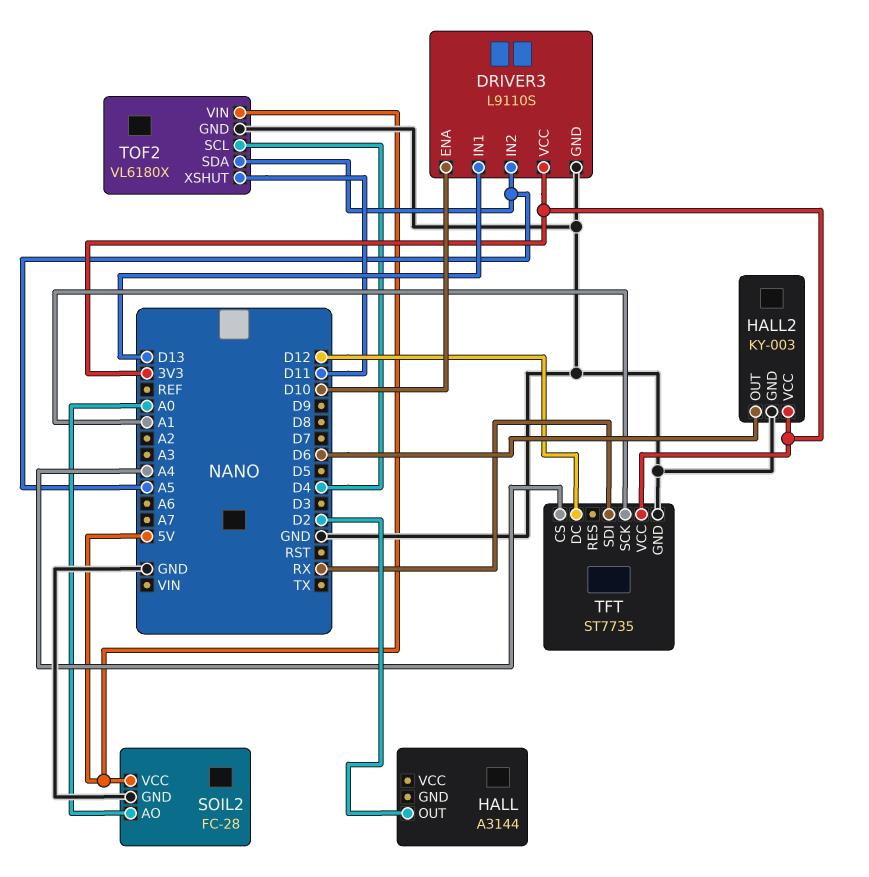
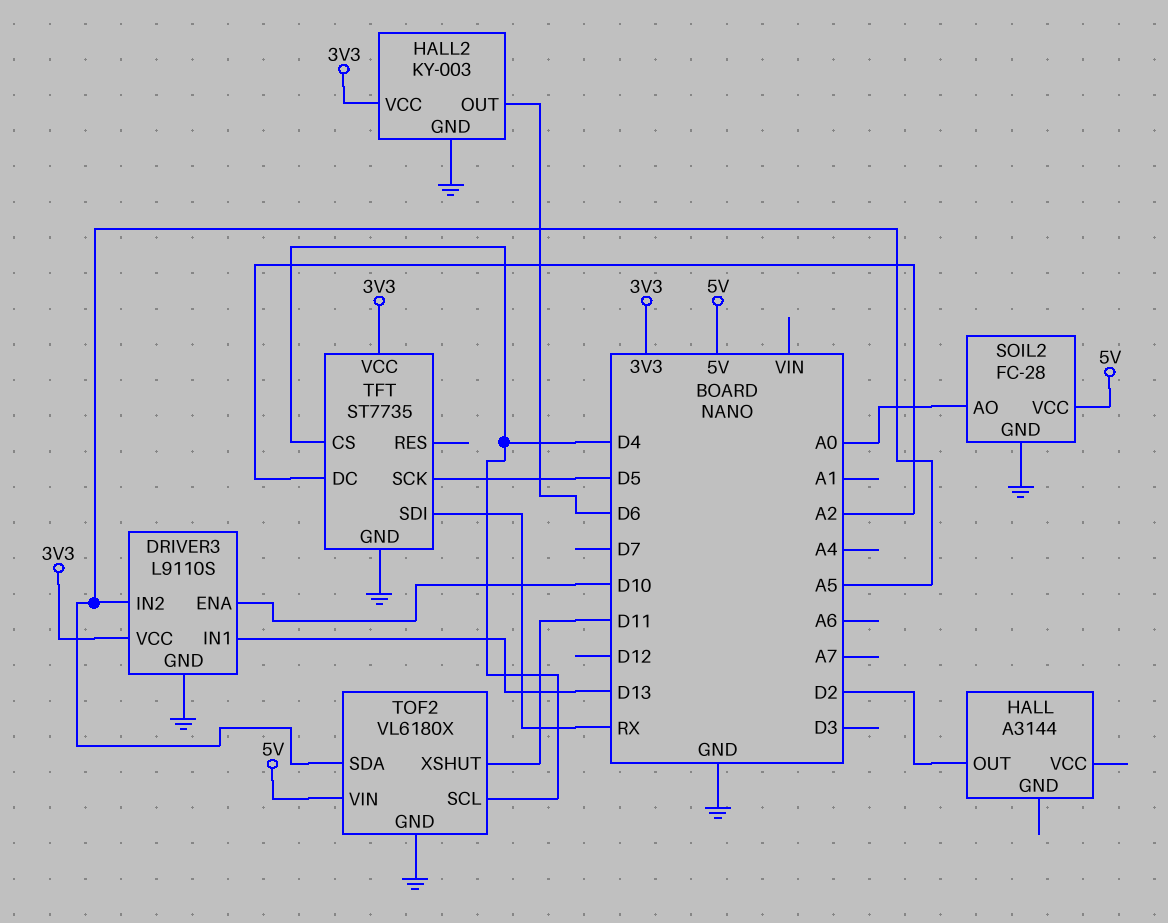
TFT pin CS: A4 -> D4
TFT pin DC: D12 -> A2
TFT pin SCK: A1 -> D5

